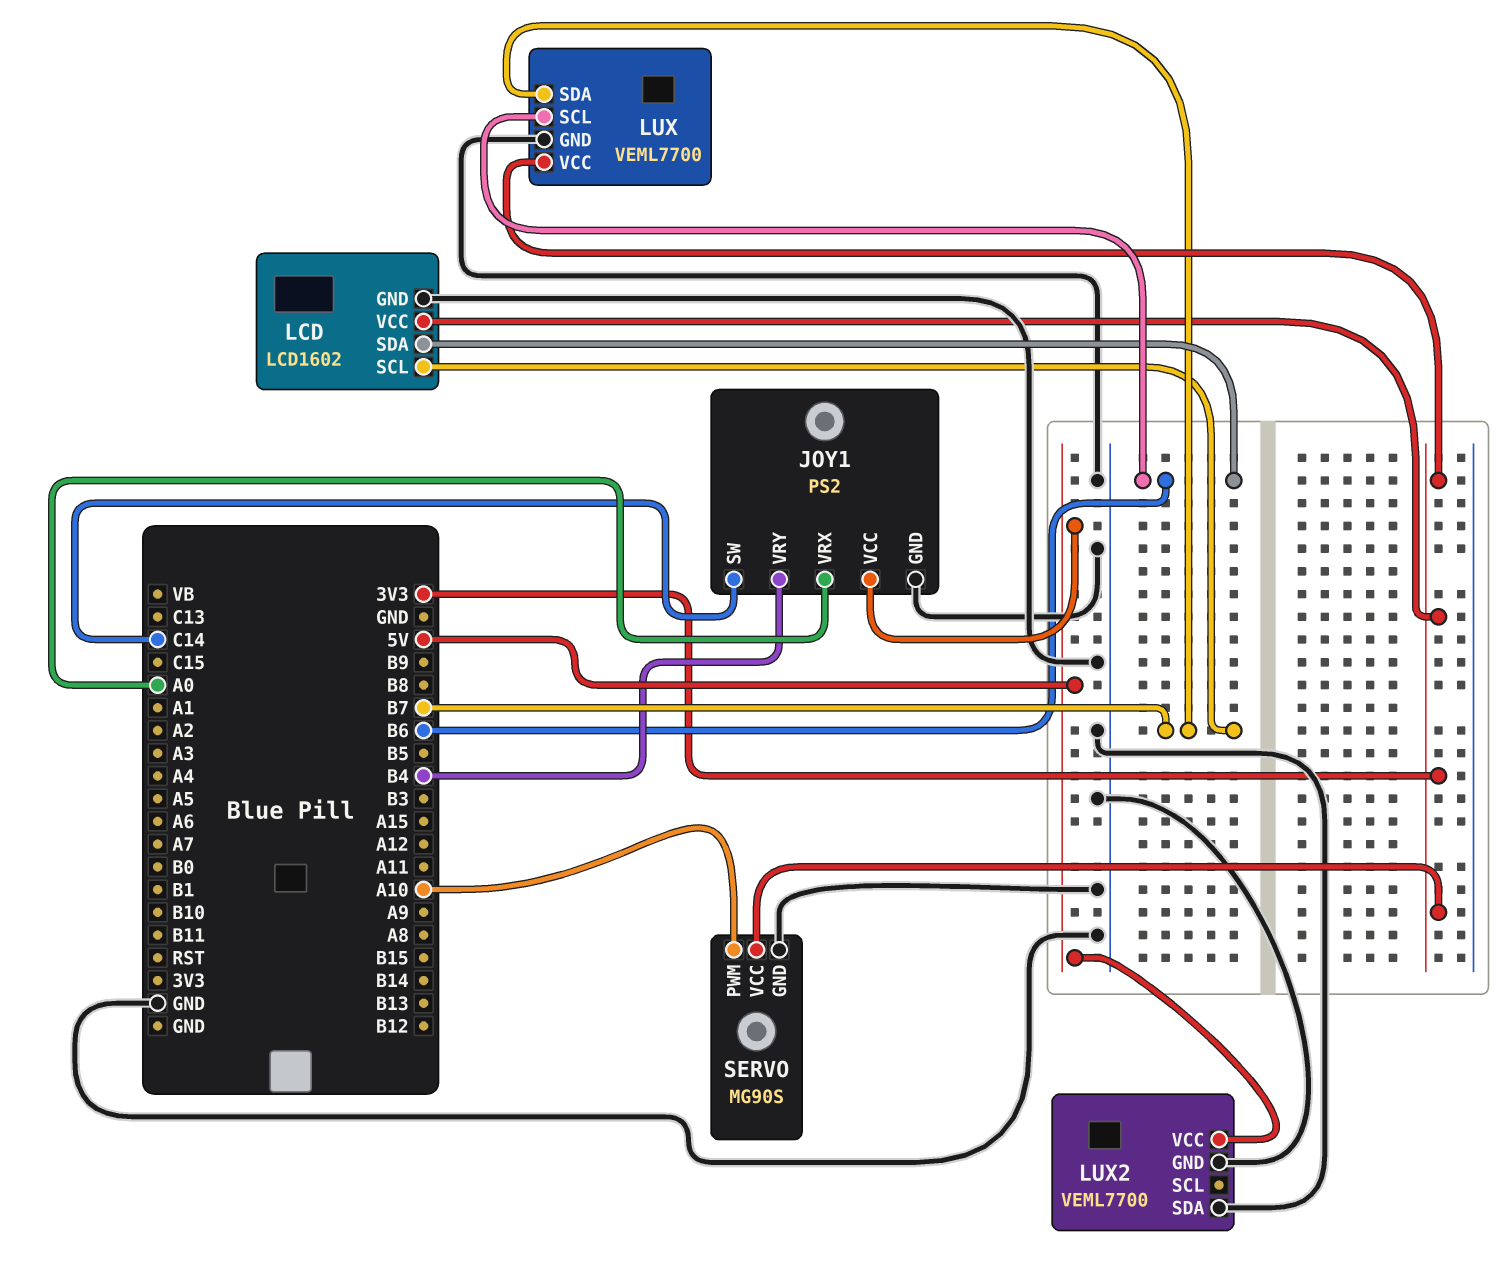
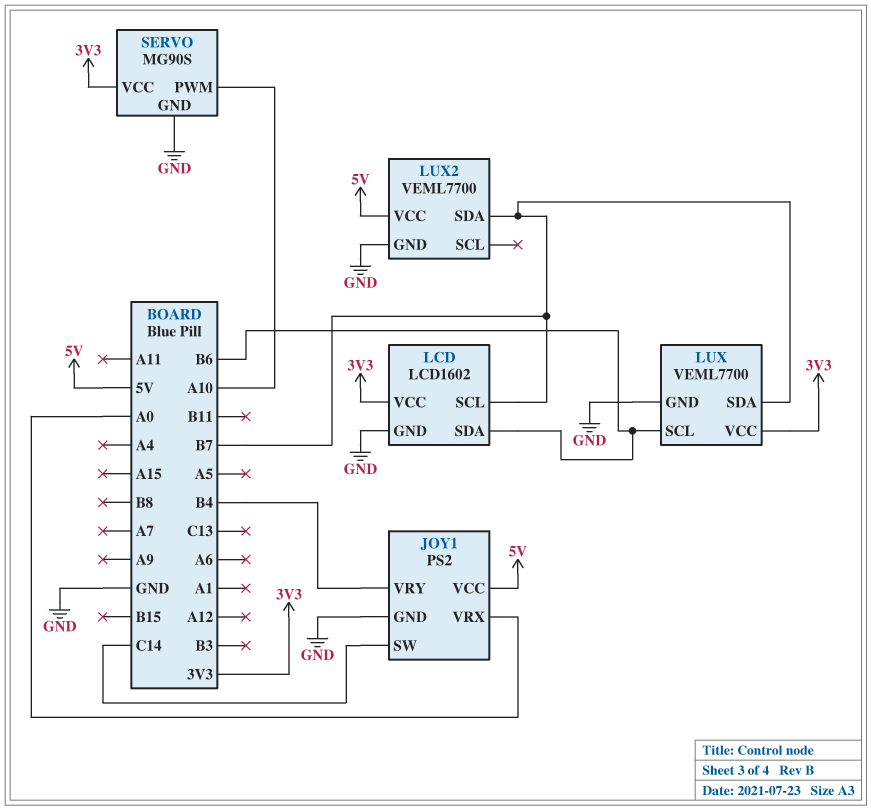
LUX2 pin SDA: GND -> B7

